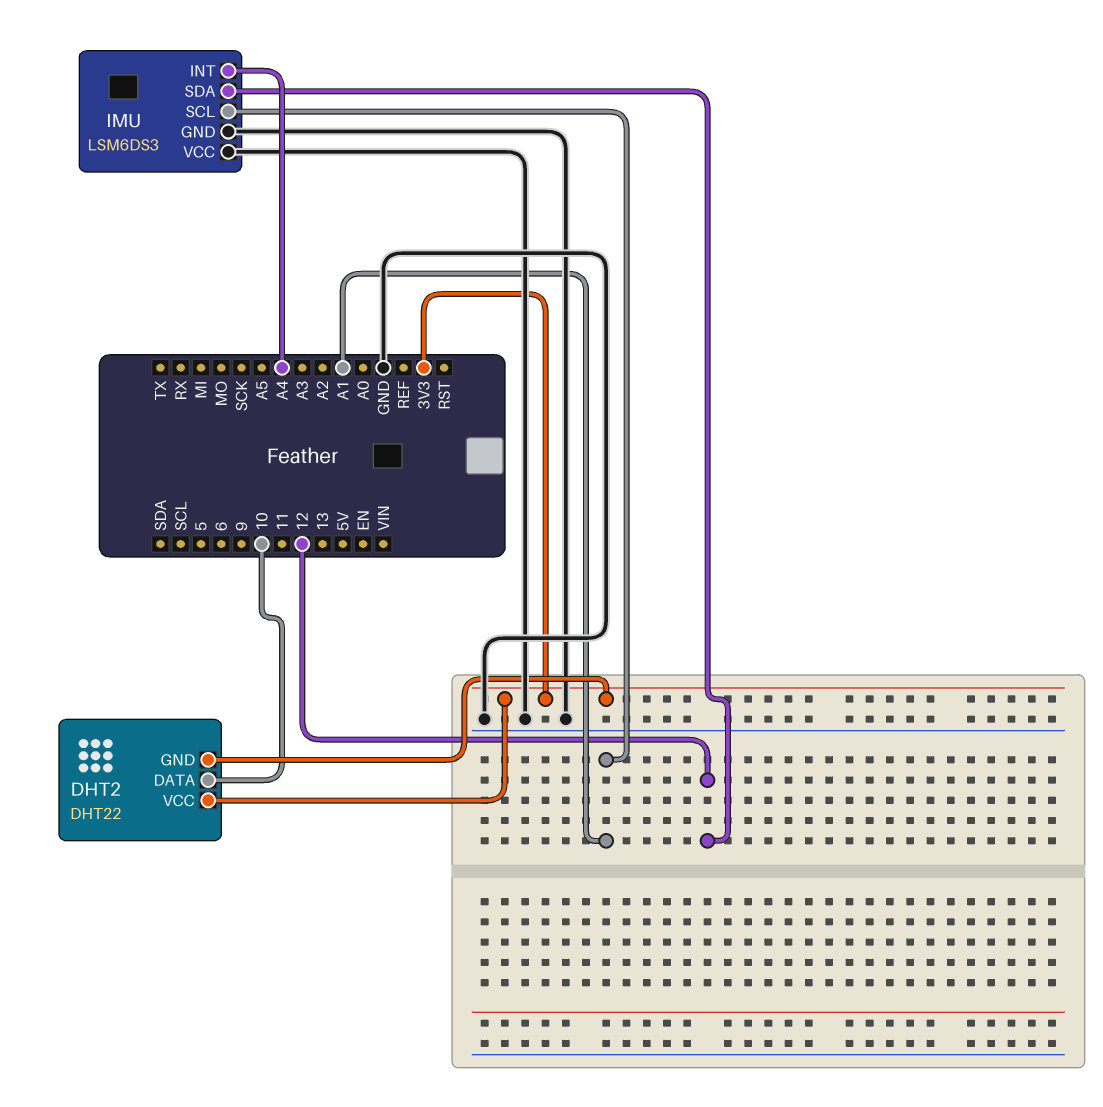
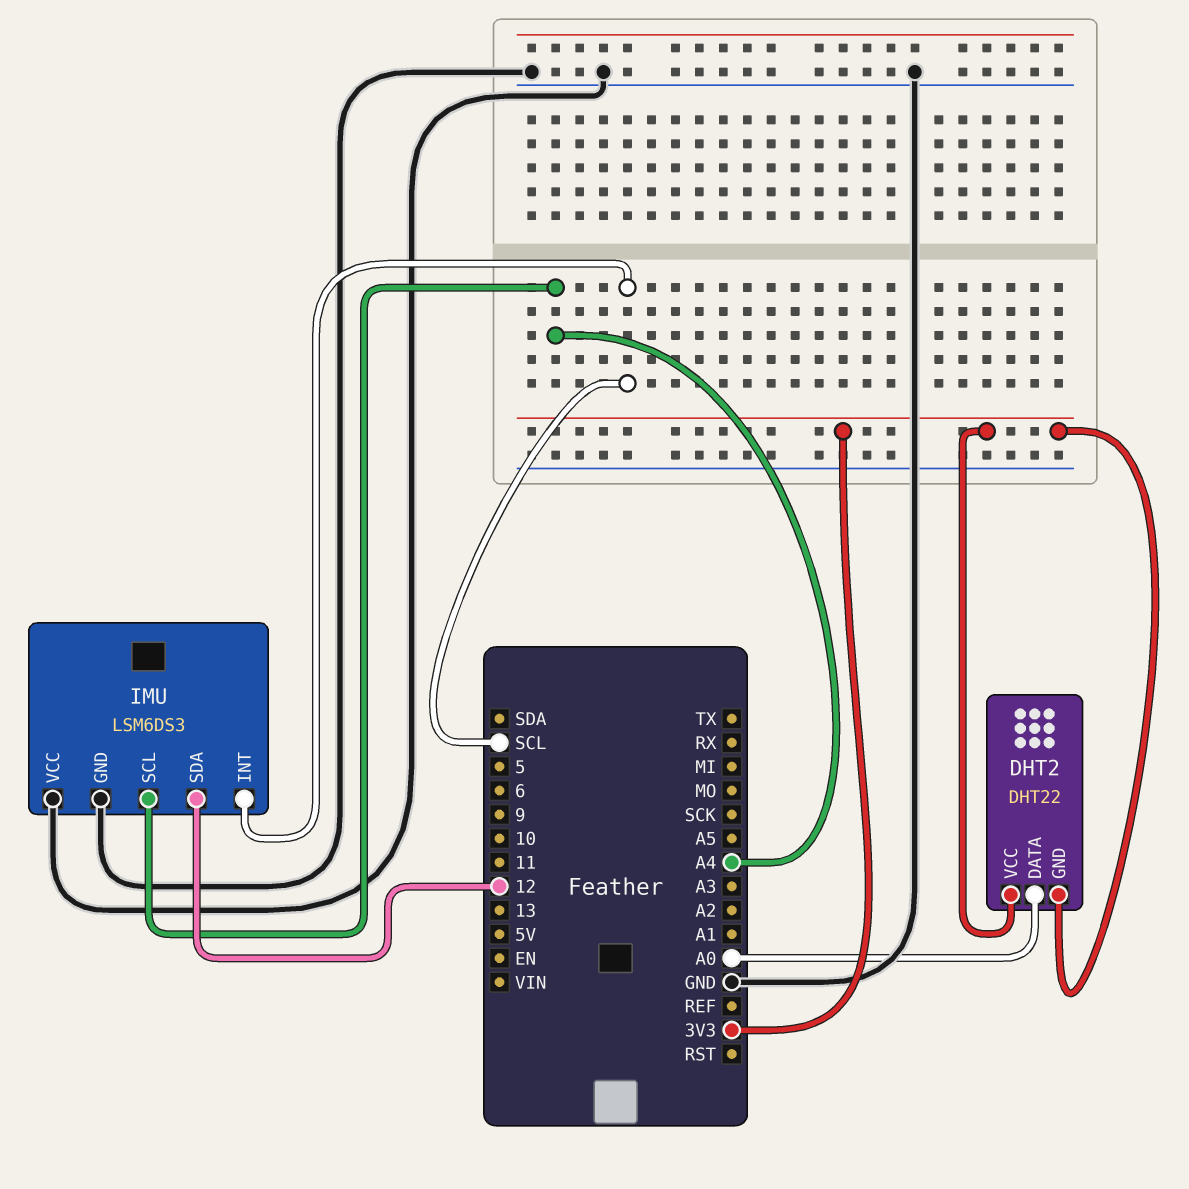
DHT2 pin DATA: 10 -> A0
IMU pin INT: A4 -> SCL
IMU pin SCL: A1 -> A4

